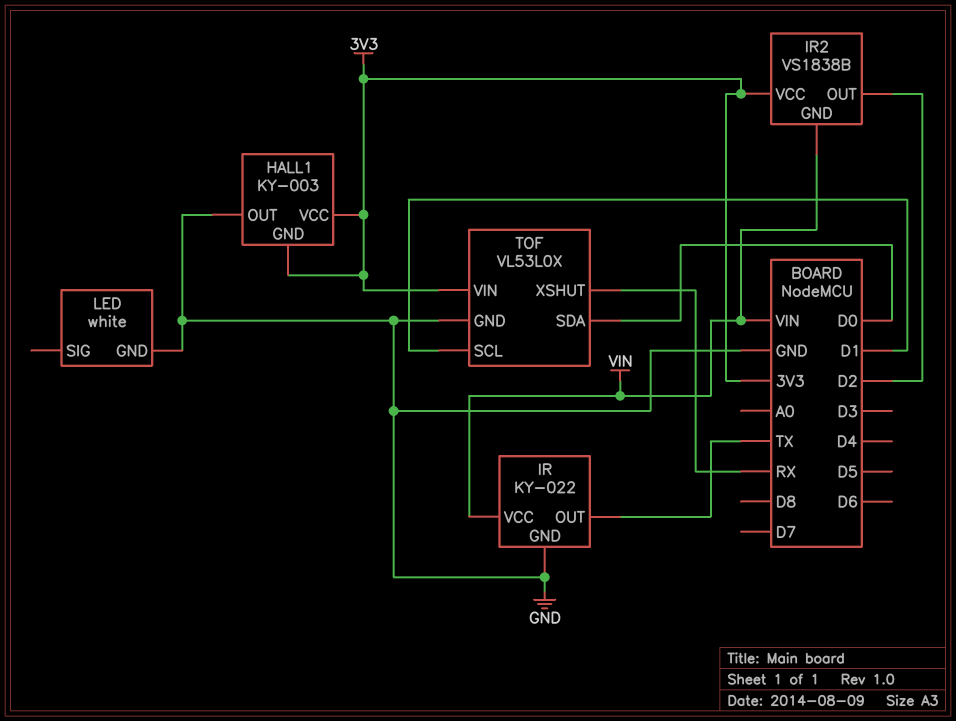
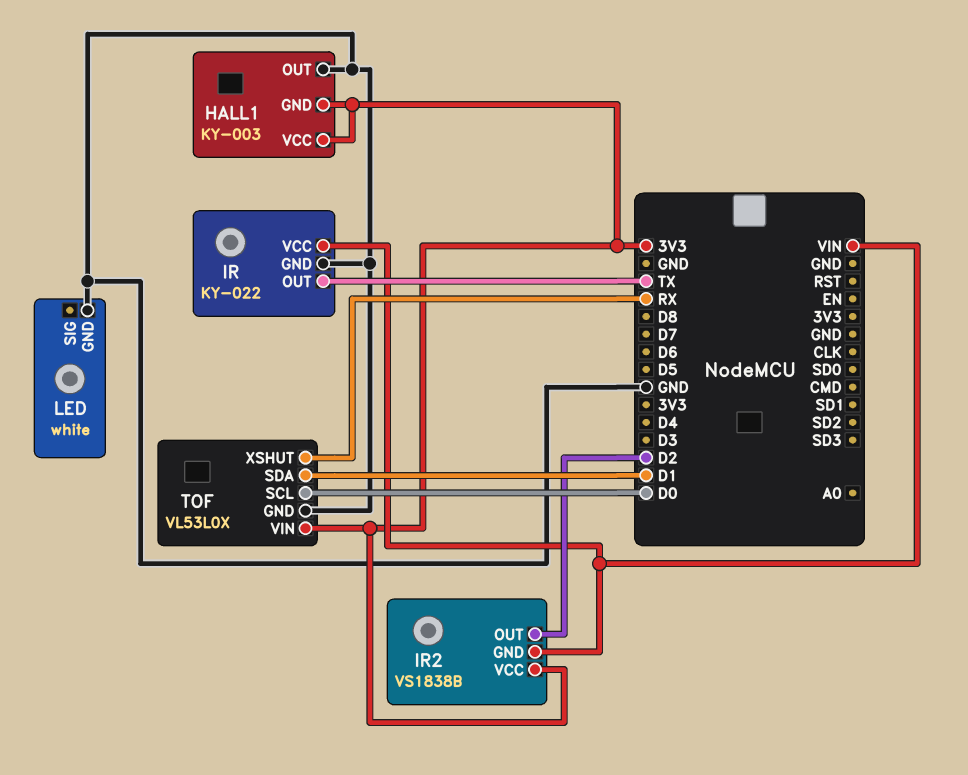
TOF pin SCL: D1 -> D0
TOF pin SDA: D0 -> D1

